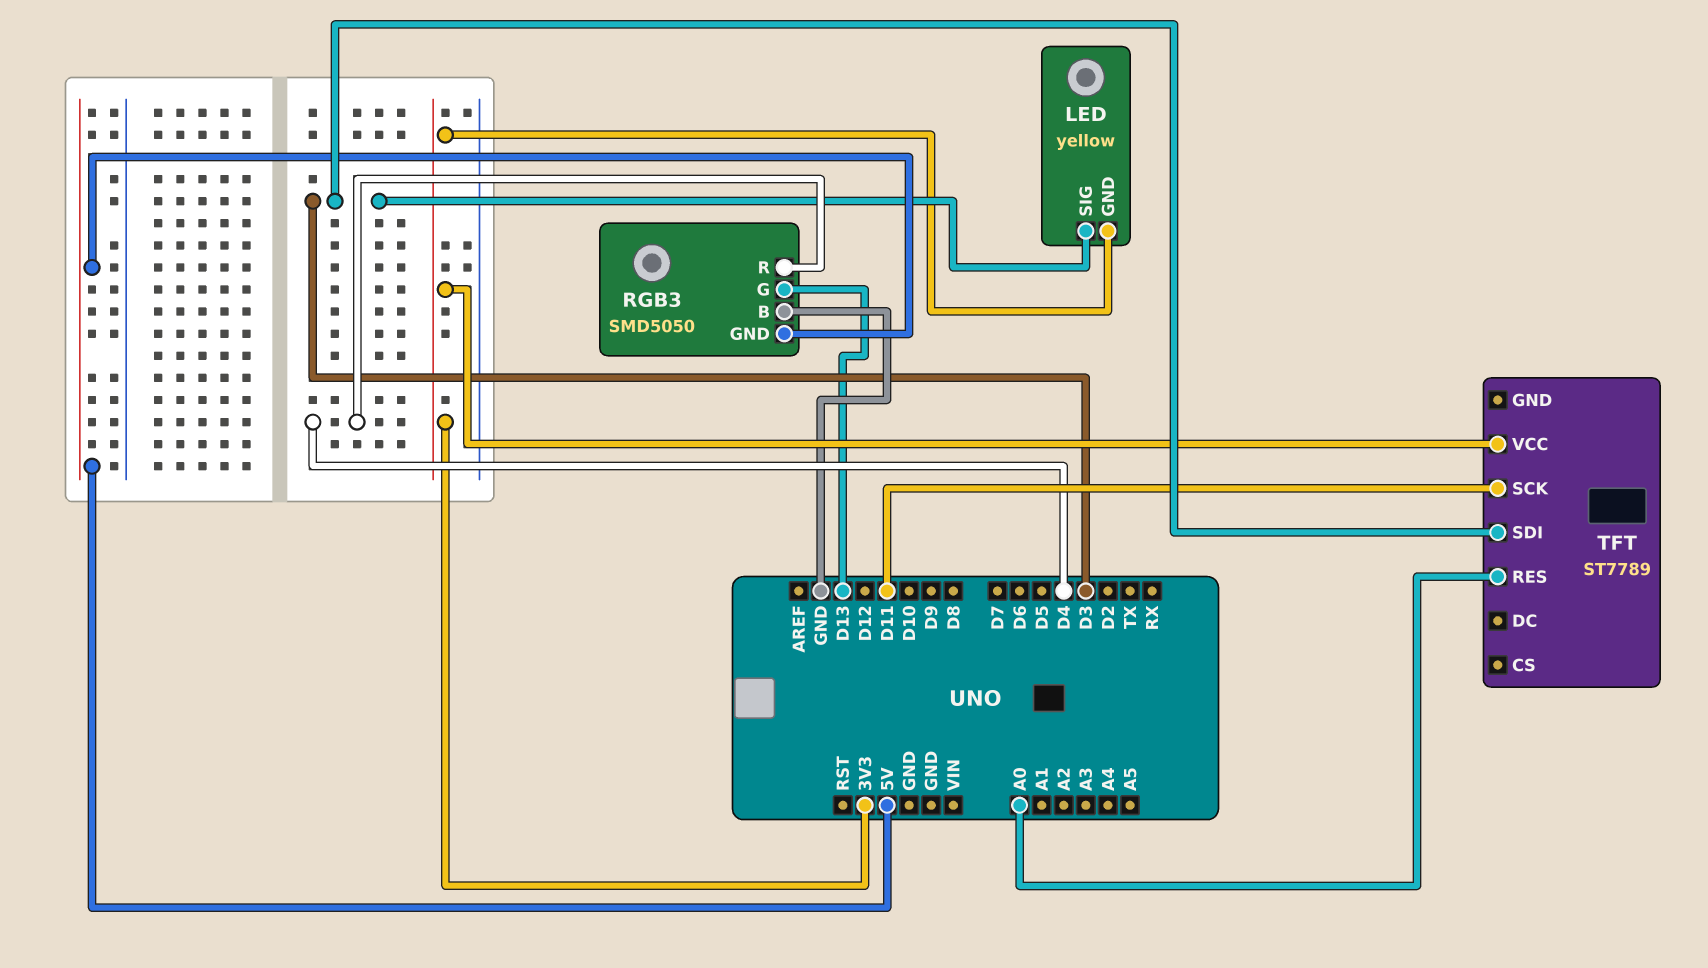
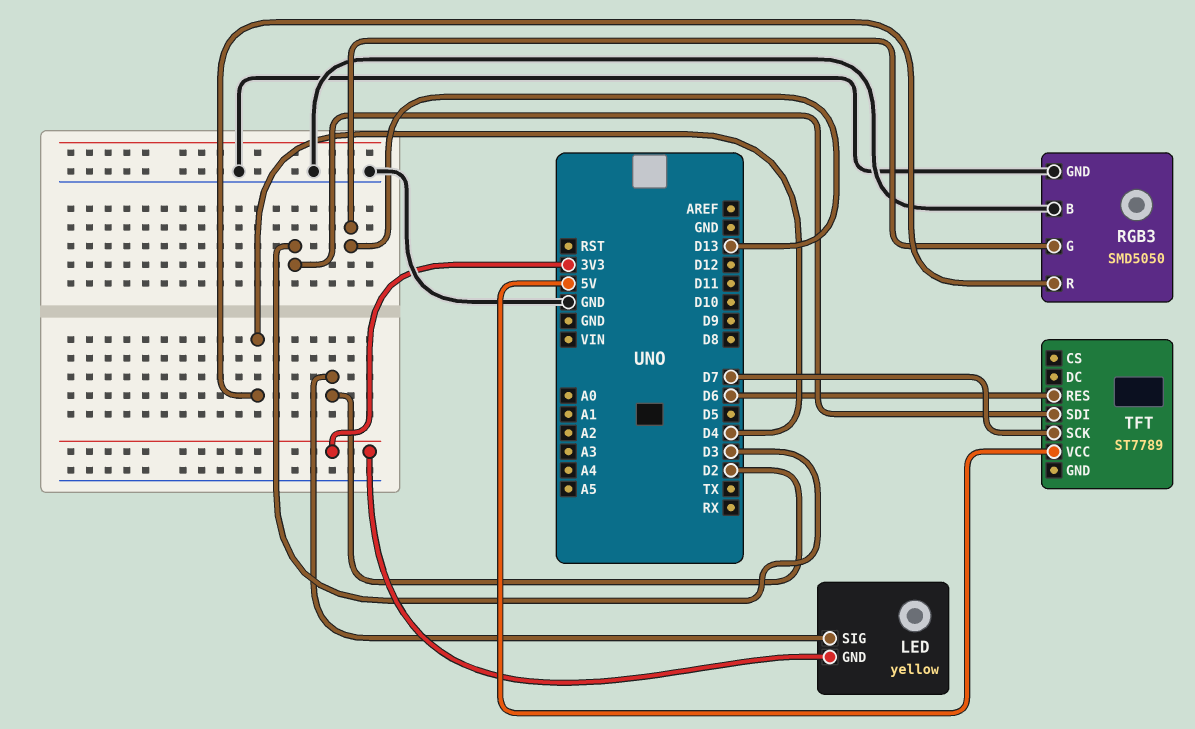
LED pin SIG: D3 -> D2
RGB3 pin GND: 5V -> GND
TFT pin RES: A0 -> D6
TFT pin SCK: D11 -> D7
TFT pin VCC: 3V3 -> 5V

